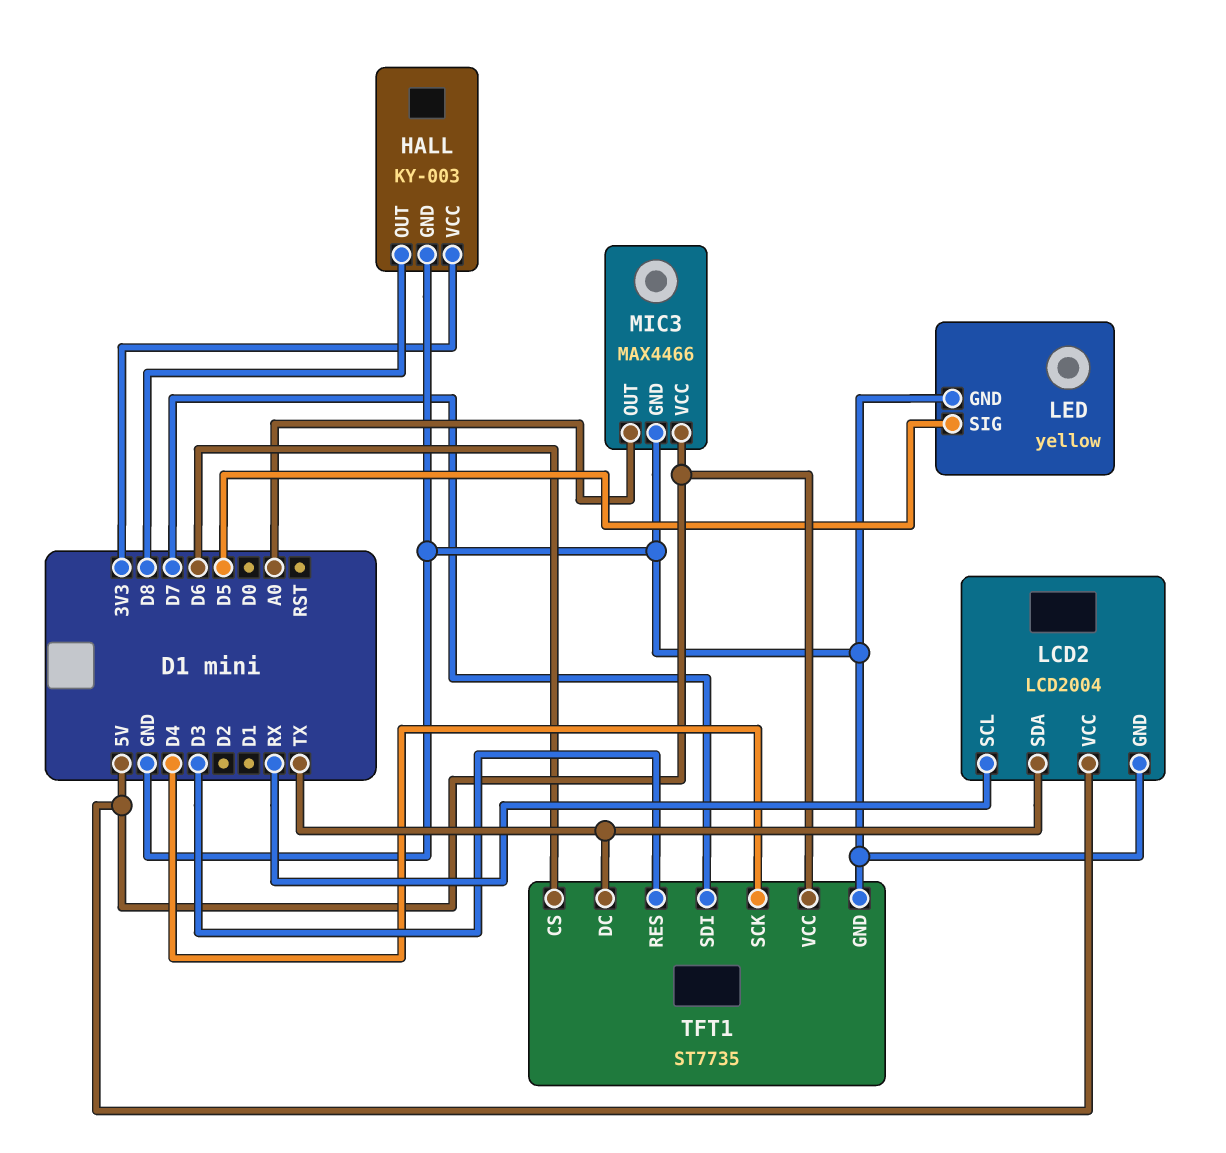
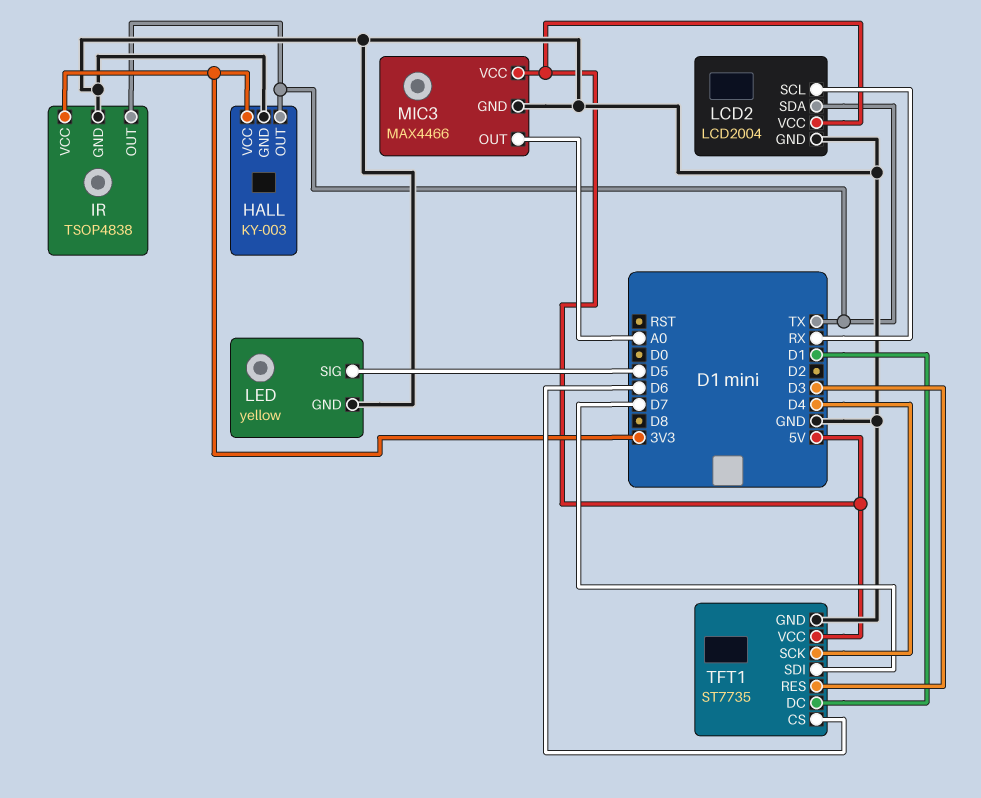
HALL pin OUT: D8 -> TX
IR: none -> TSOP4838
IR pin GND: none -> GND
IR pin OUT: none -> TX
IR pin VCC: none -> 3V3
TFT1 pin DC: TX -> D1

